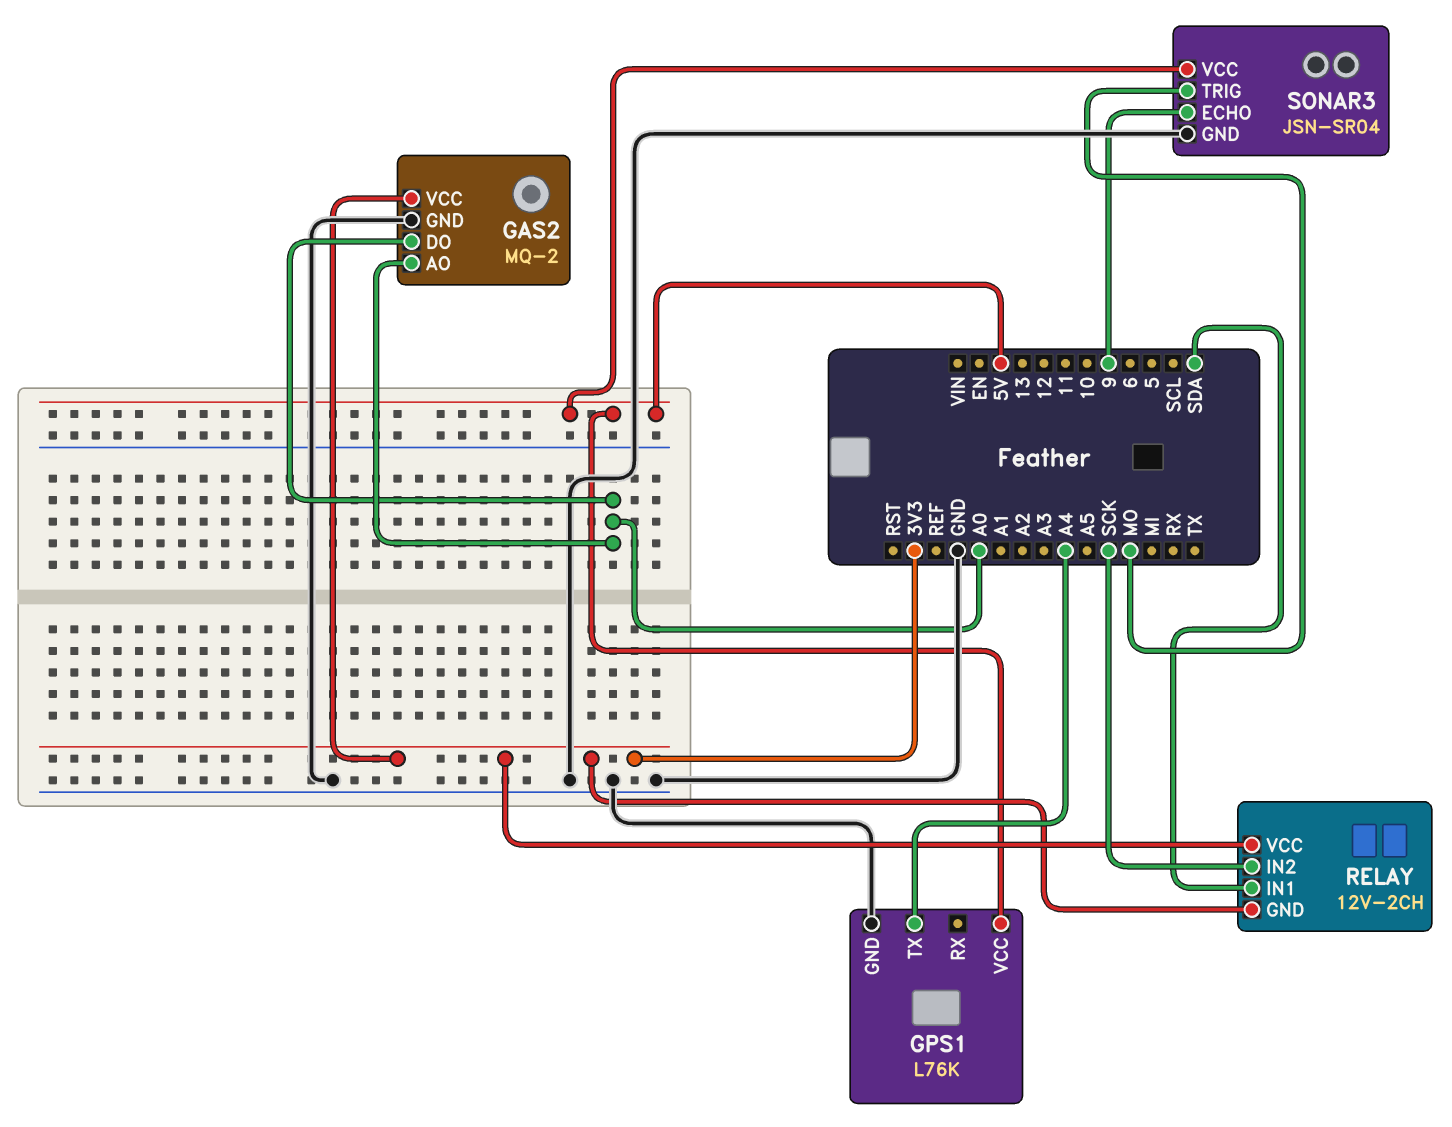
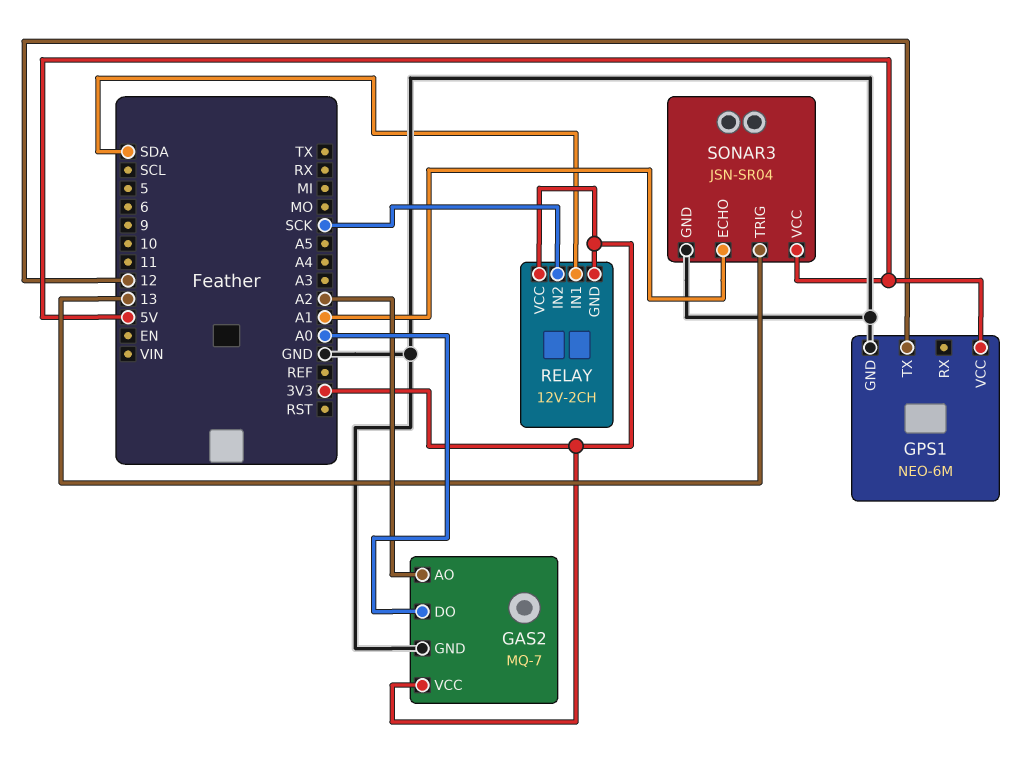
GAS2: MQ-2 -> MQ-7
GAS2 pin AO: A0 -> A2
GPS1: L76K -> NEO-6M
GPS1 pin TX: A4 -> 12
SONAR3 pin ECHO: 9 -> A1
SONAR3 pin TRIG: MO -> 13

